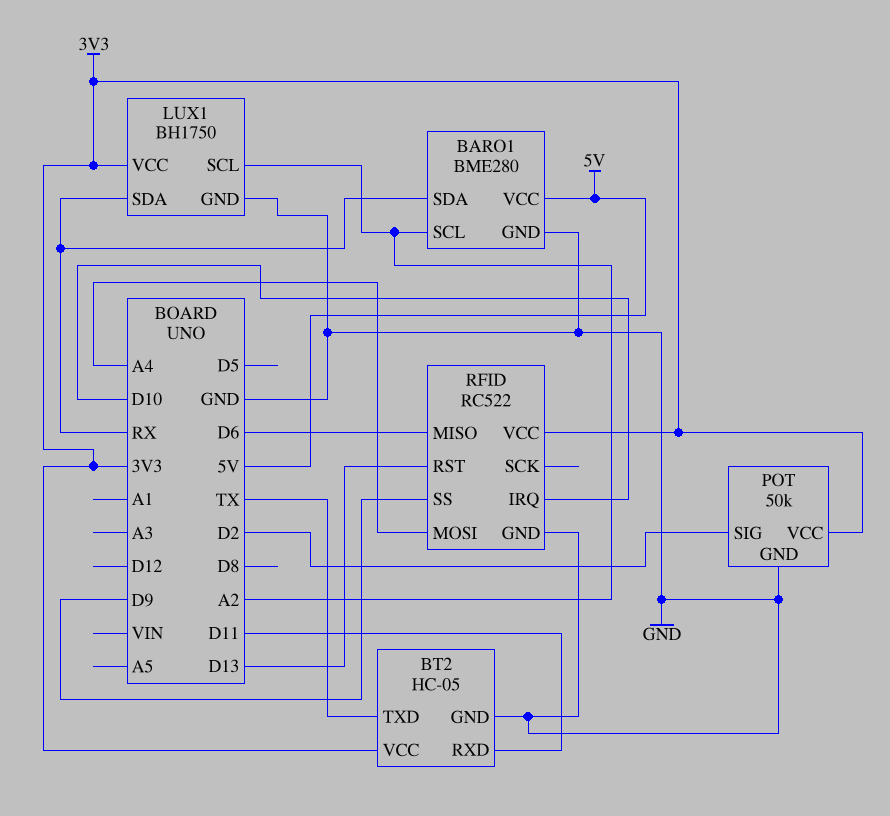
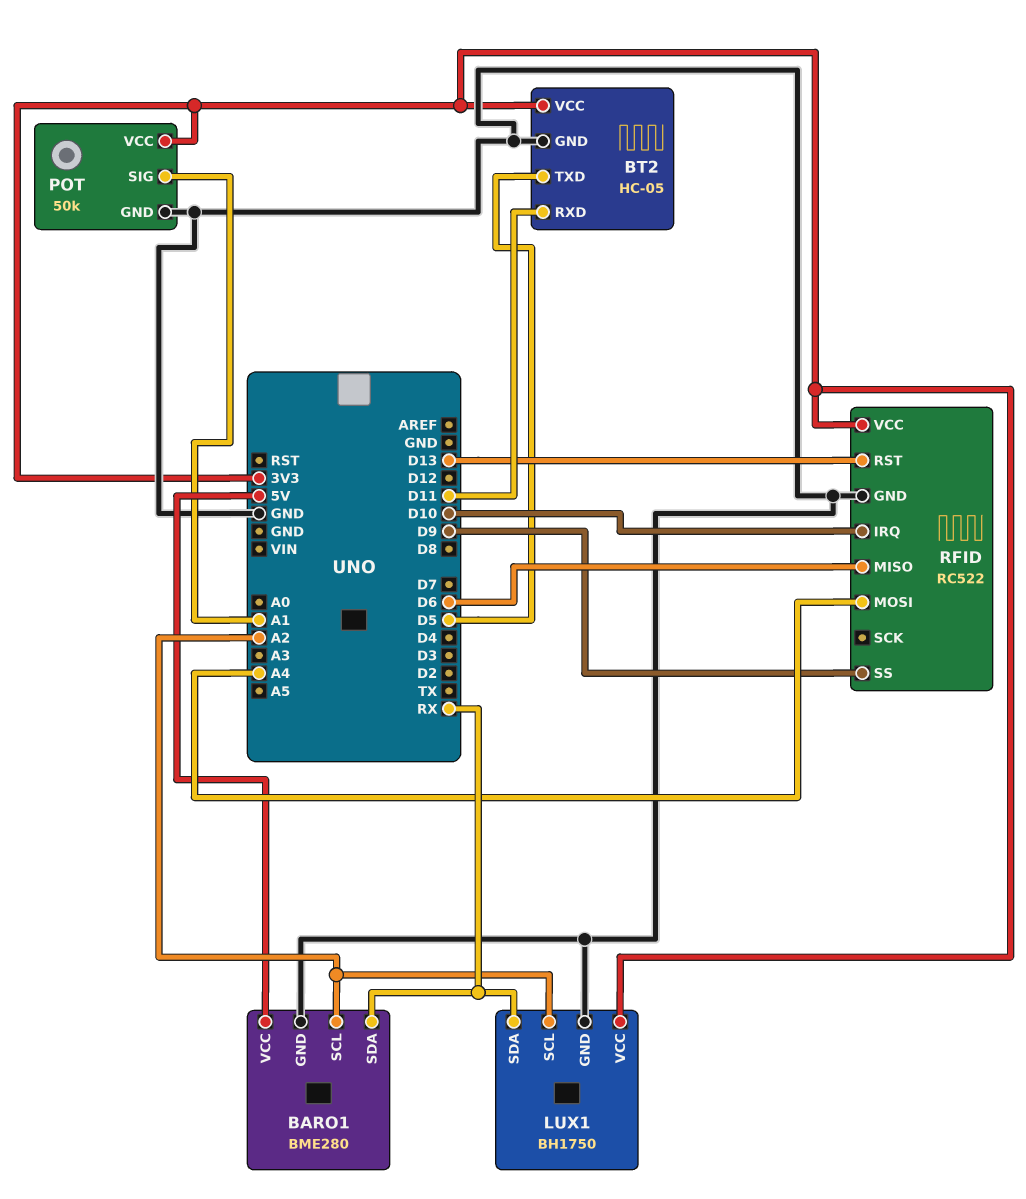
BT2 pin TXD: TX -> D5
POT pin SIG: D2 -> A1

